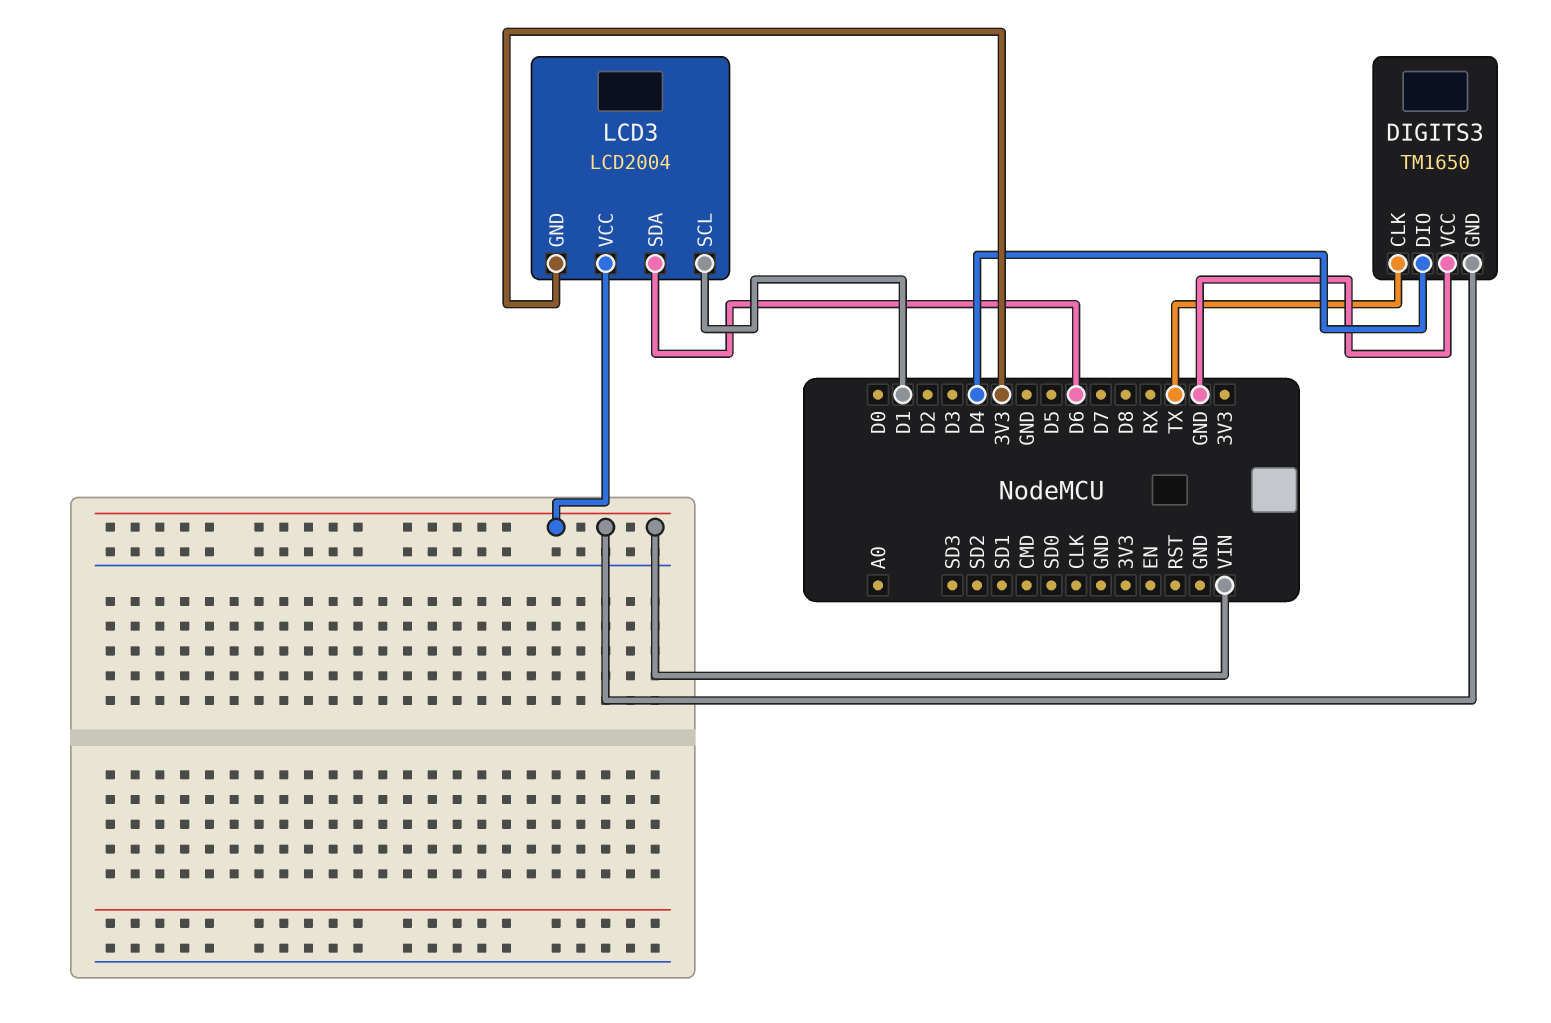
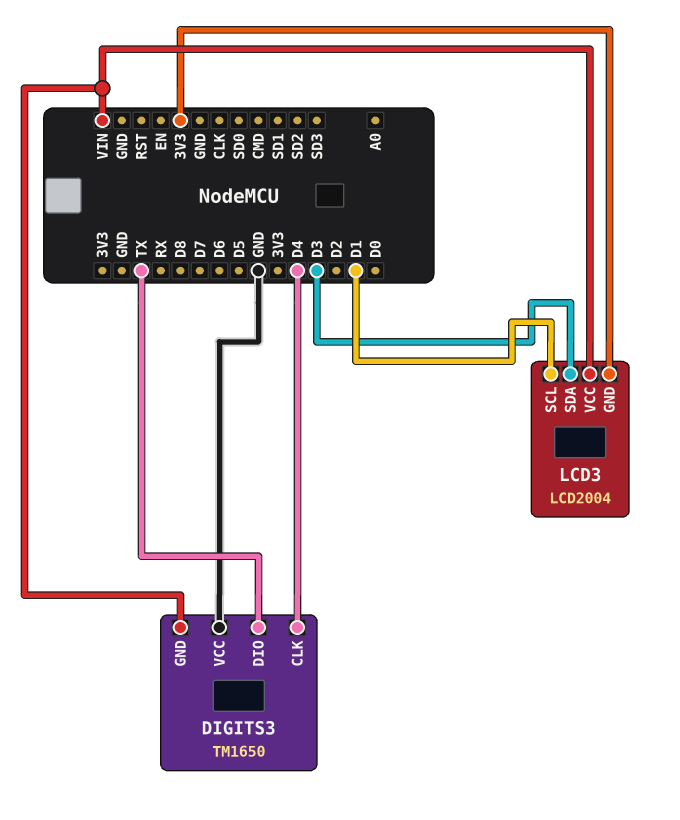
DIGITS3 pin CLK: TX -> D4
DIGITS3 pin DIO: D4 -> TX
LCD3 pin SDA: D6 -> D3

